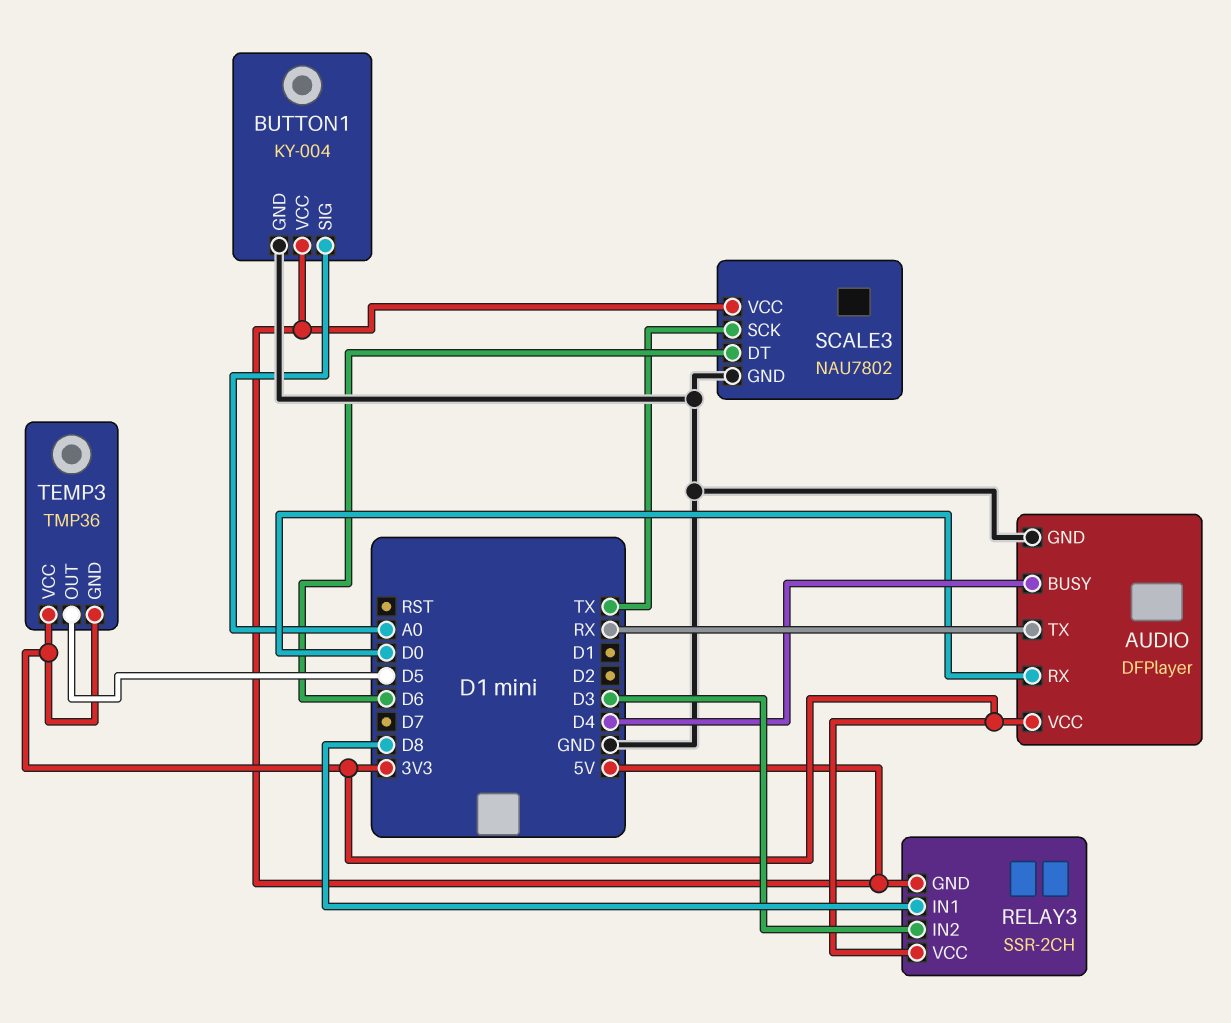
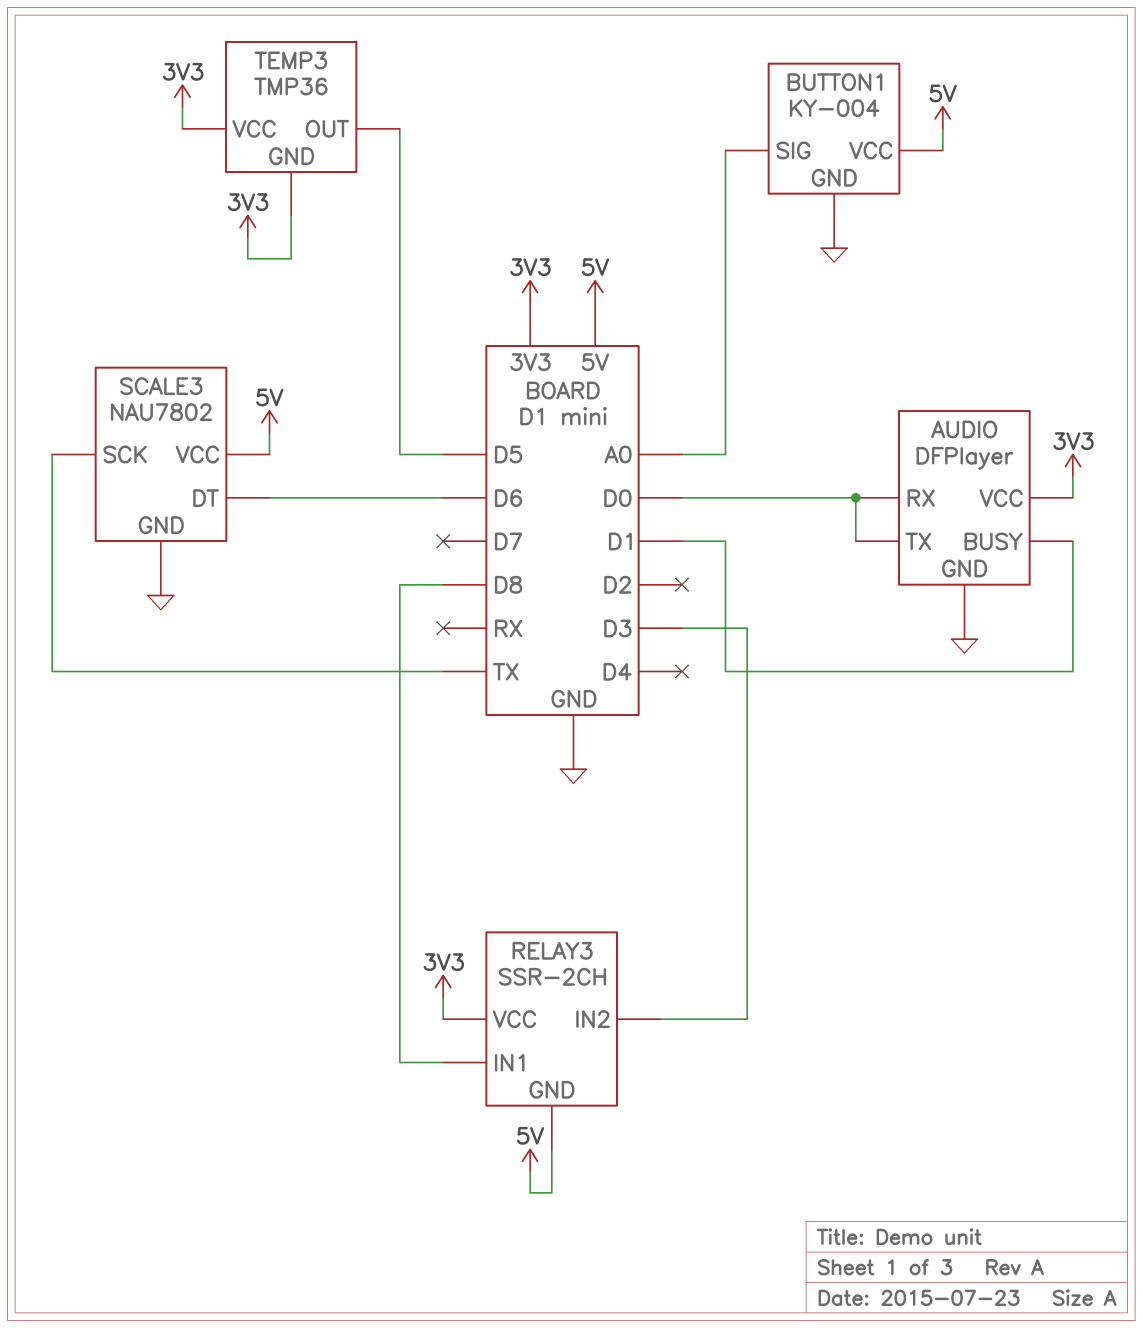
AUDIO pin BUSY: D4 -> D1
AUDIO pin TX: RX -> D0

